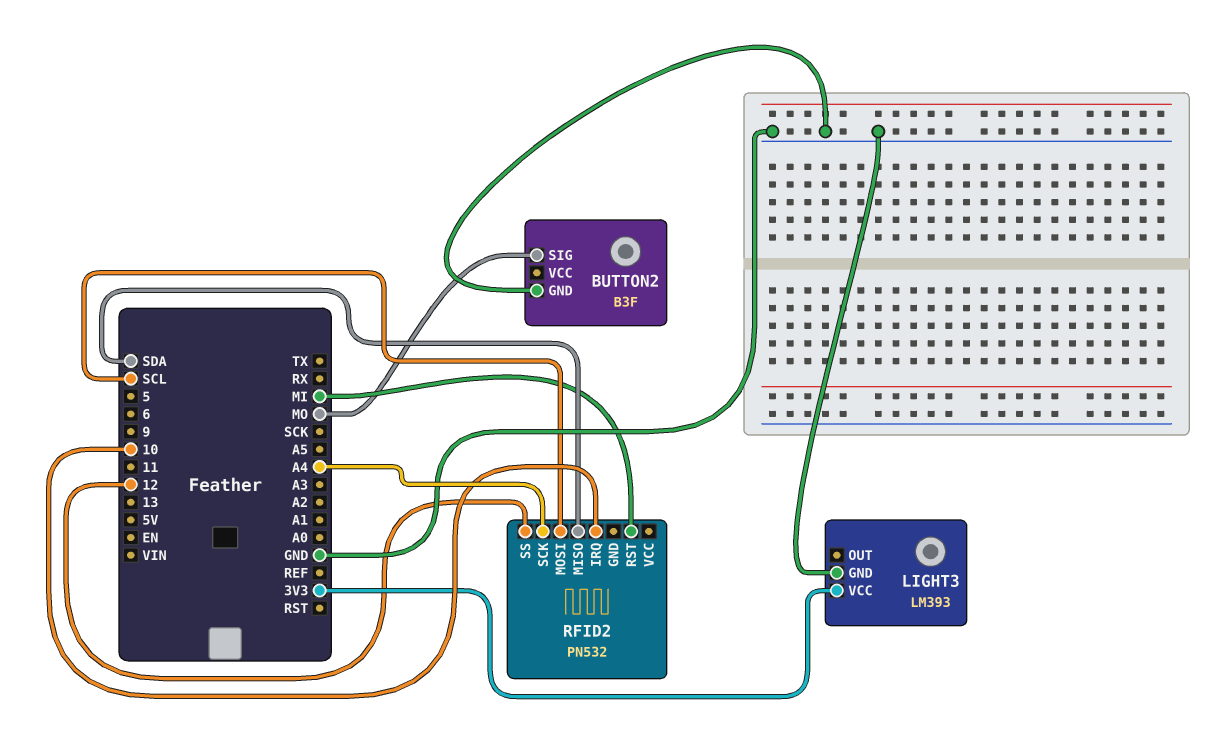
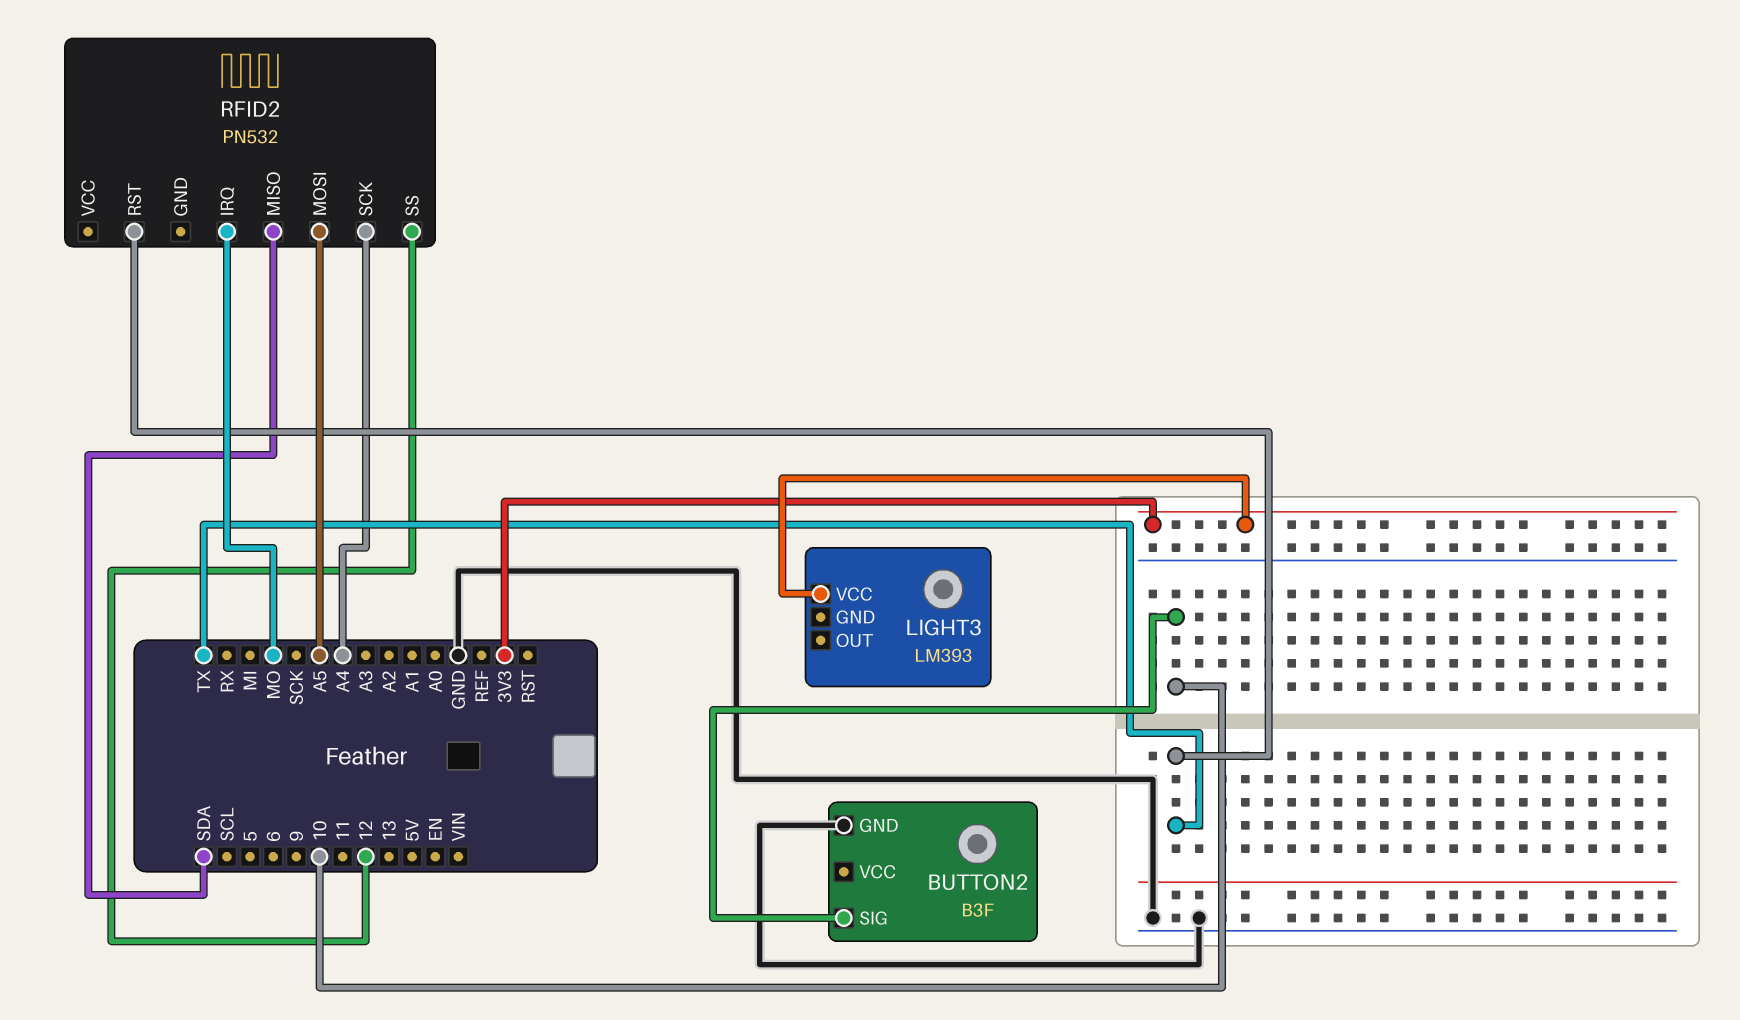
BUTTON2 pin SIG: MO -> 10
LIGHT3 pin GND: GND -> none
RFID2 pin IRQ: 10 -> MO
RFID2 pin MOSI: SCL -> A5
RFID2 pin RST: MI -> TX

